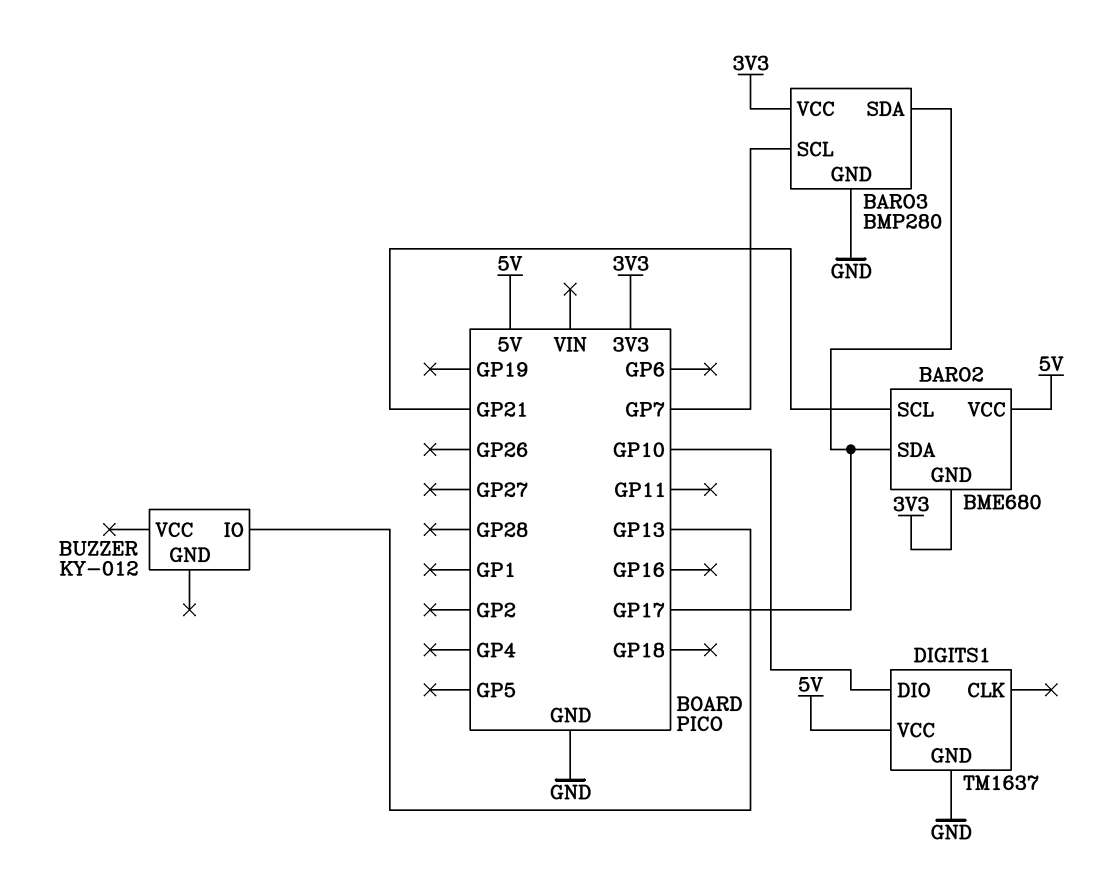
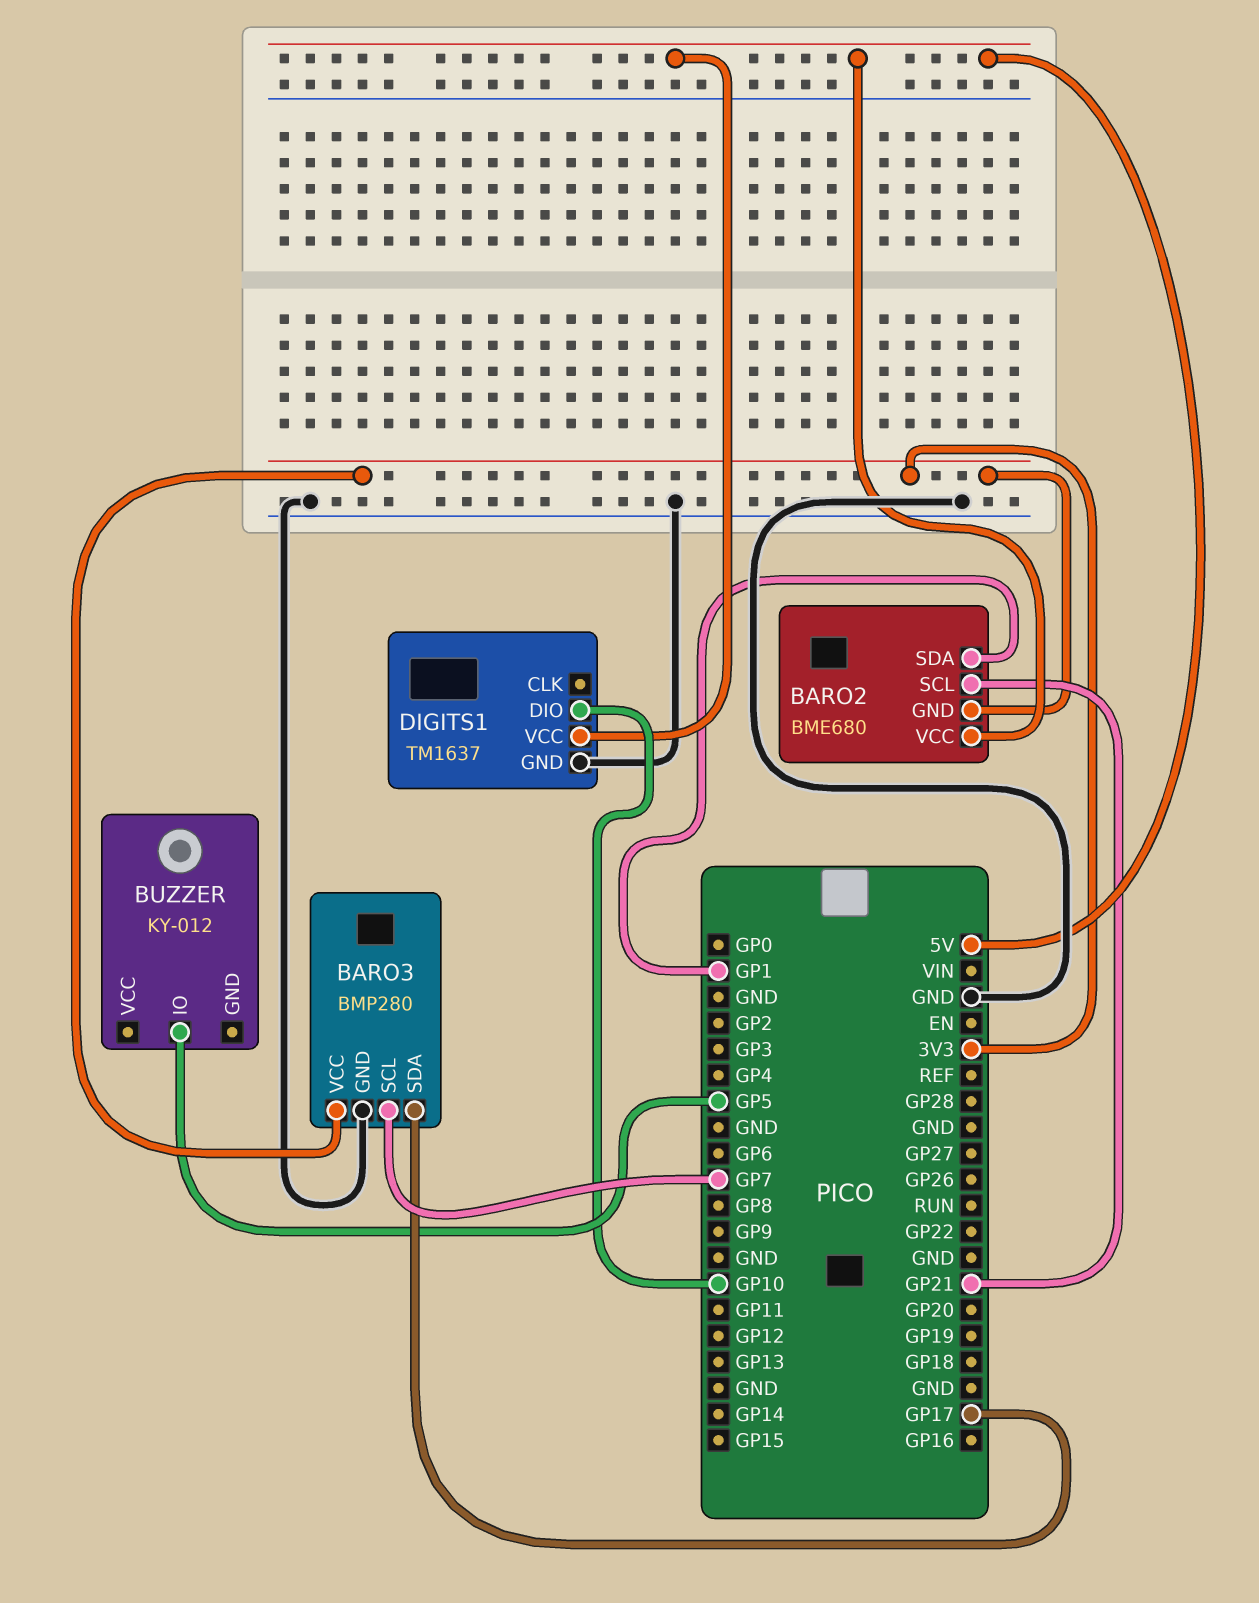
BARO2 pin SDA: GP17 -> GP1
BUZZER pin IO: GP13 -> GP5

